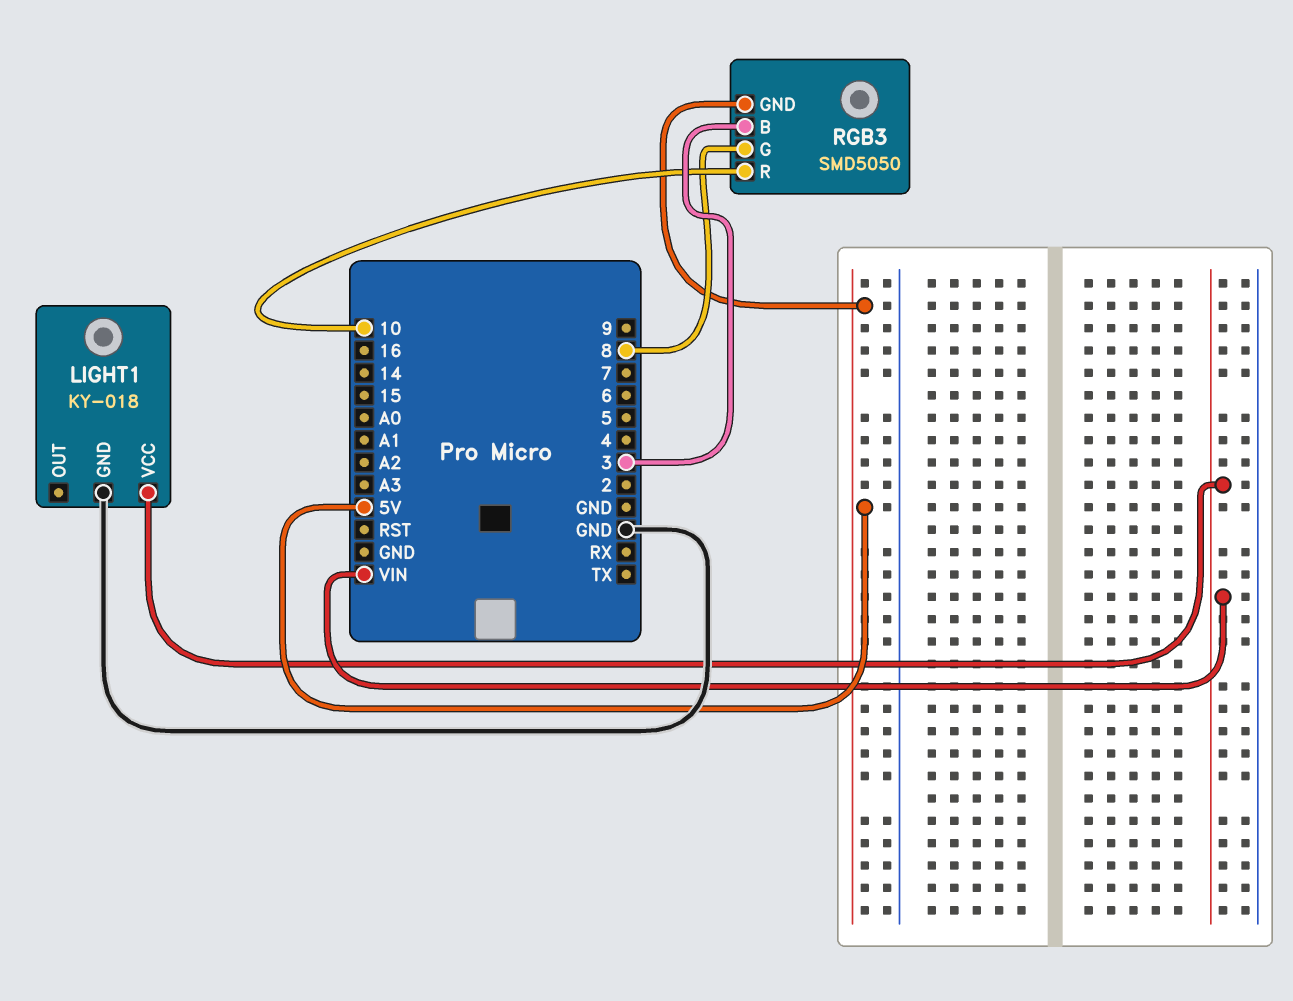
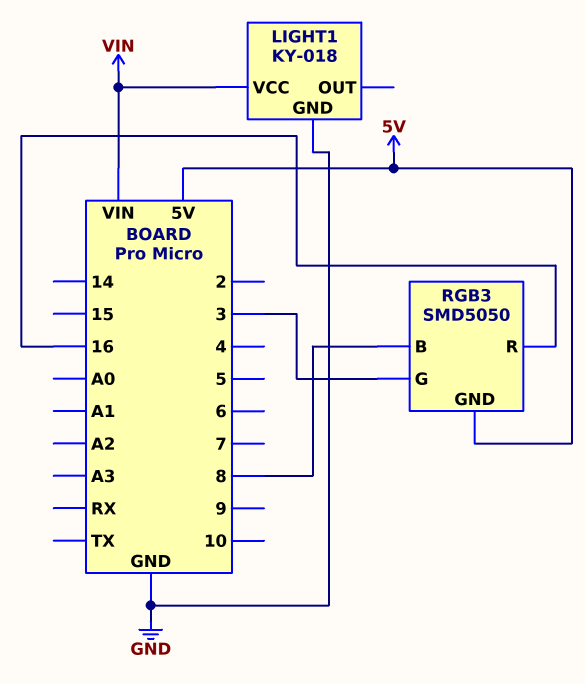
RGB3 pin B: 3 -> 8
RGB3 pin G: 8 -> 3
RGB3 pin R: 10 -> 16

